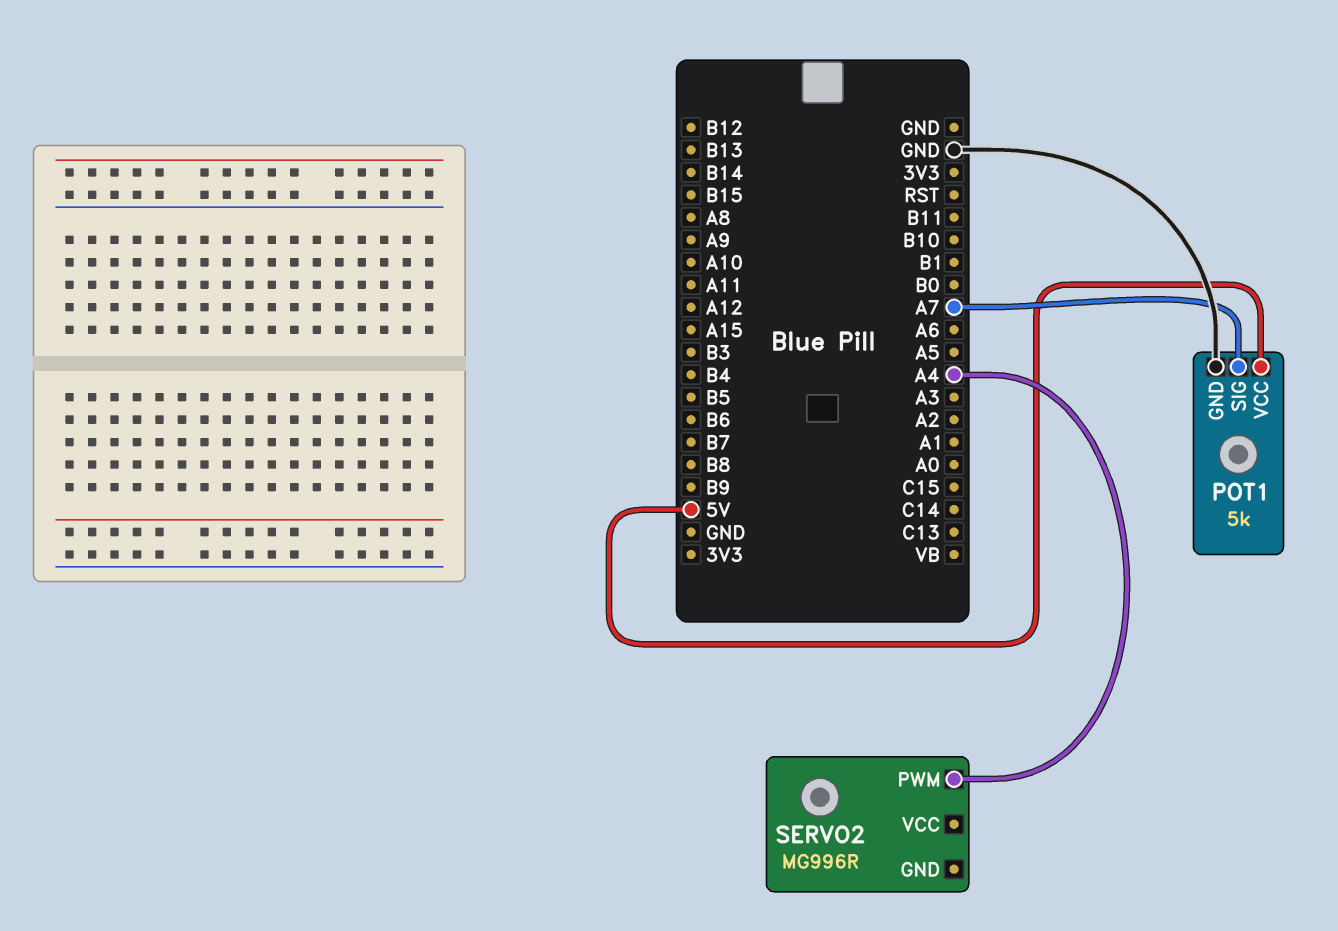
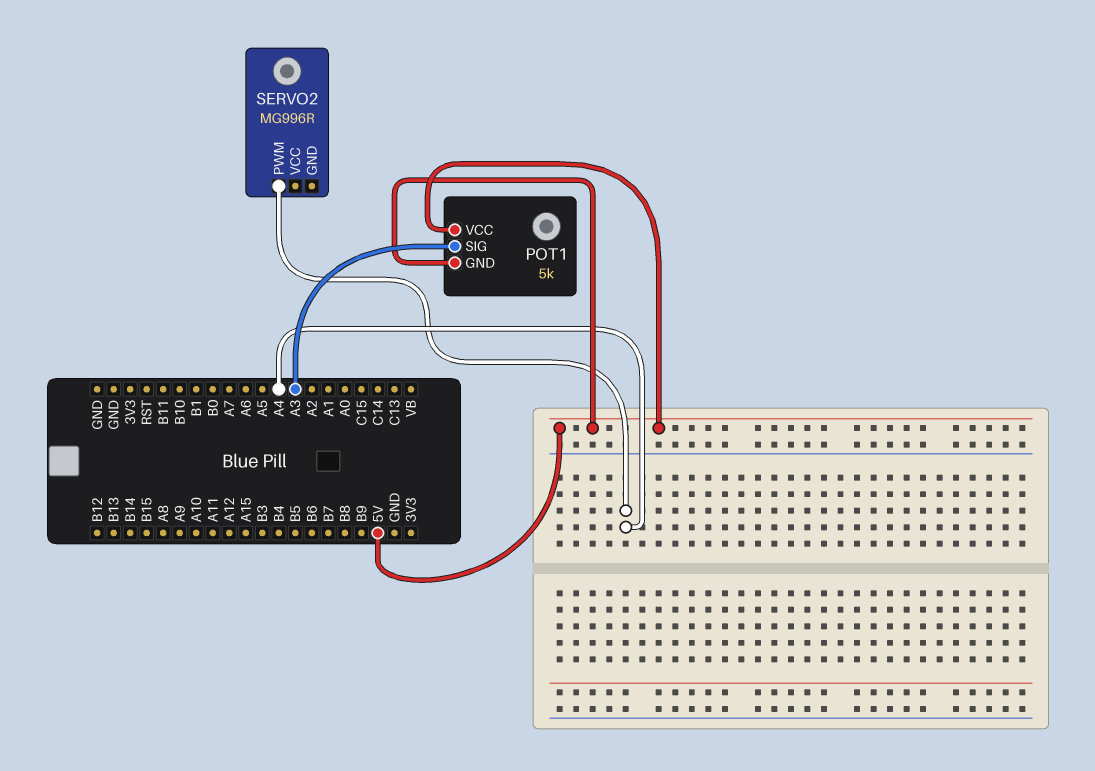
POT1 pin GND: GND -> 5V
POT1 pin SIG: A7 -> A3

